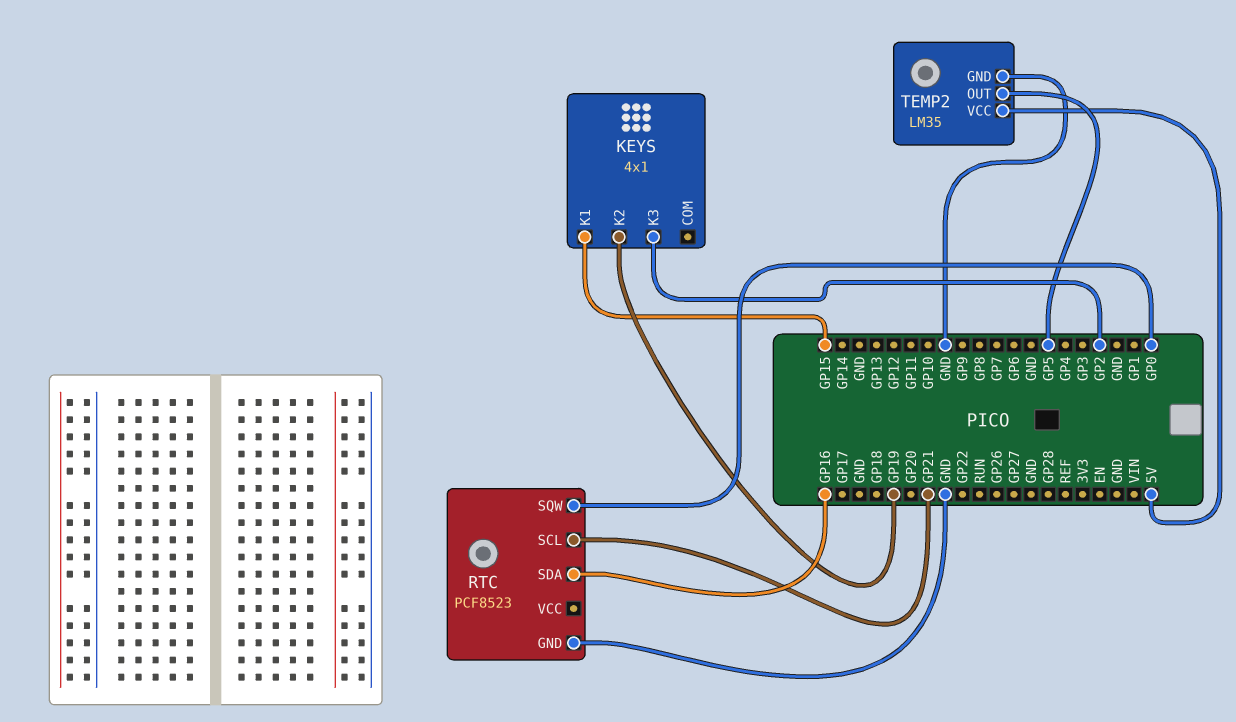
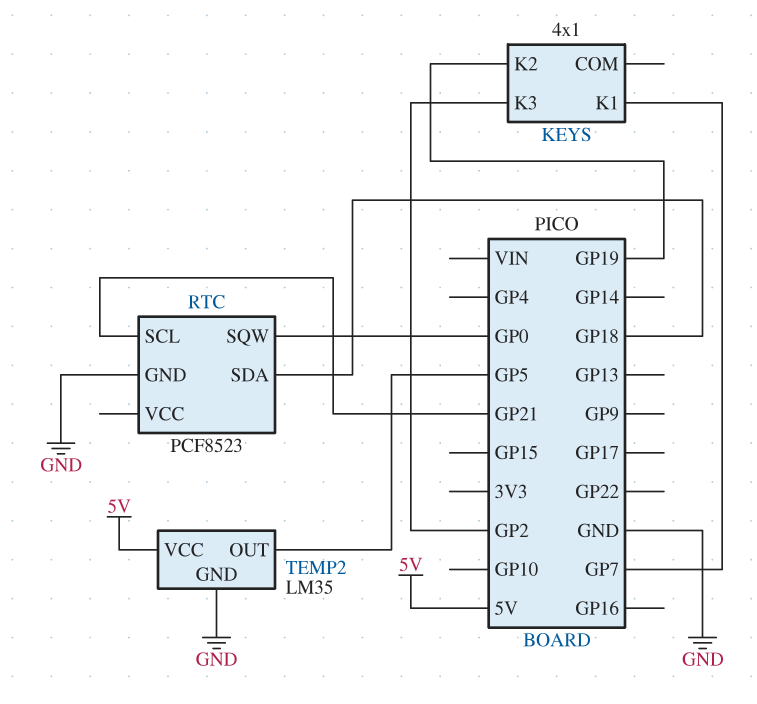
KEYS pin K1: GP15 -> GP7
RTC pin SDA: GP16 -> GP18

